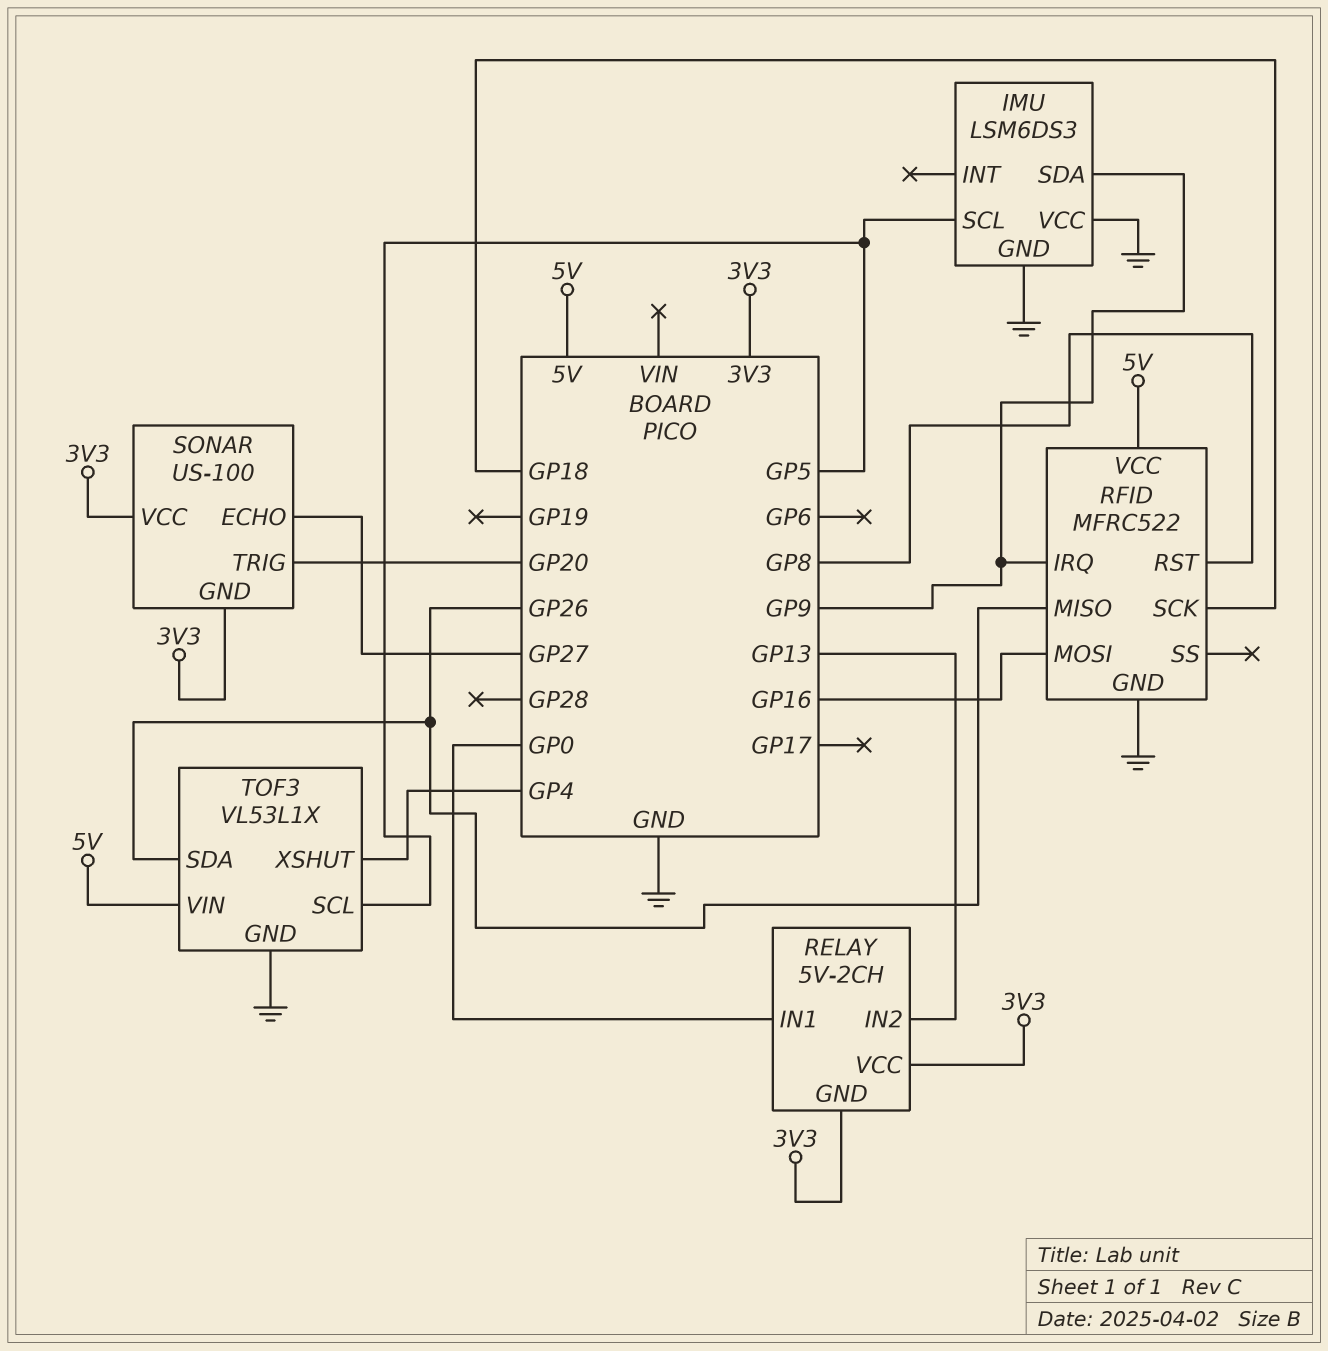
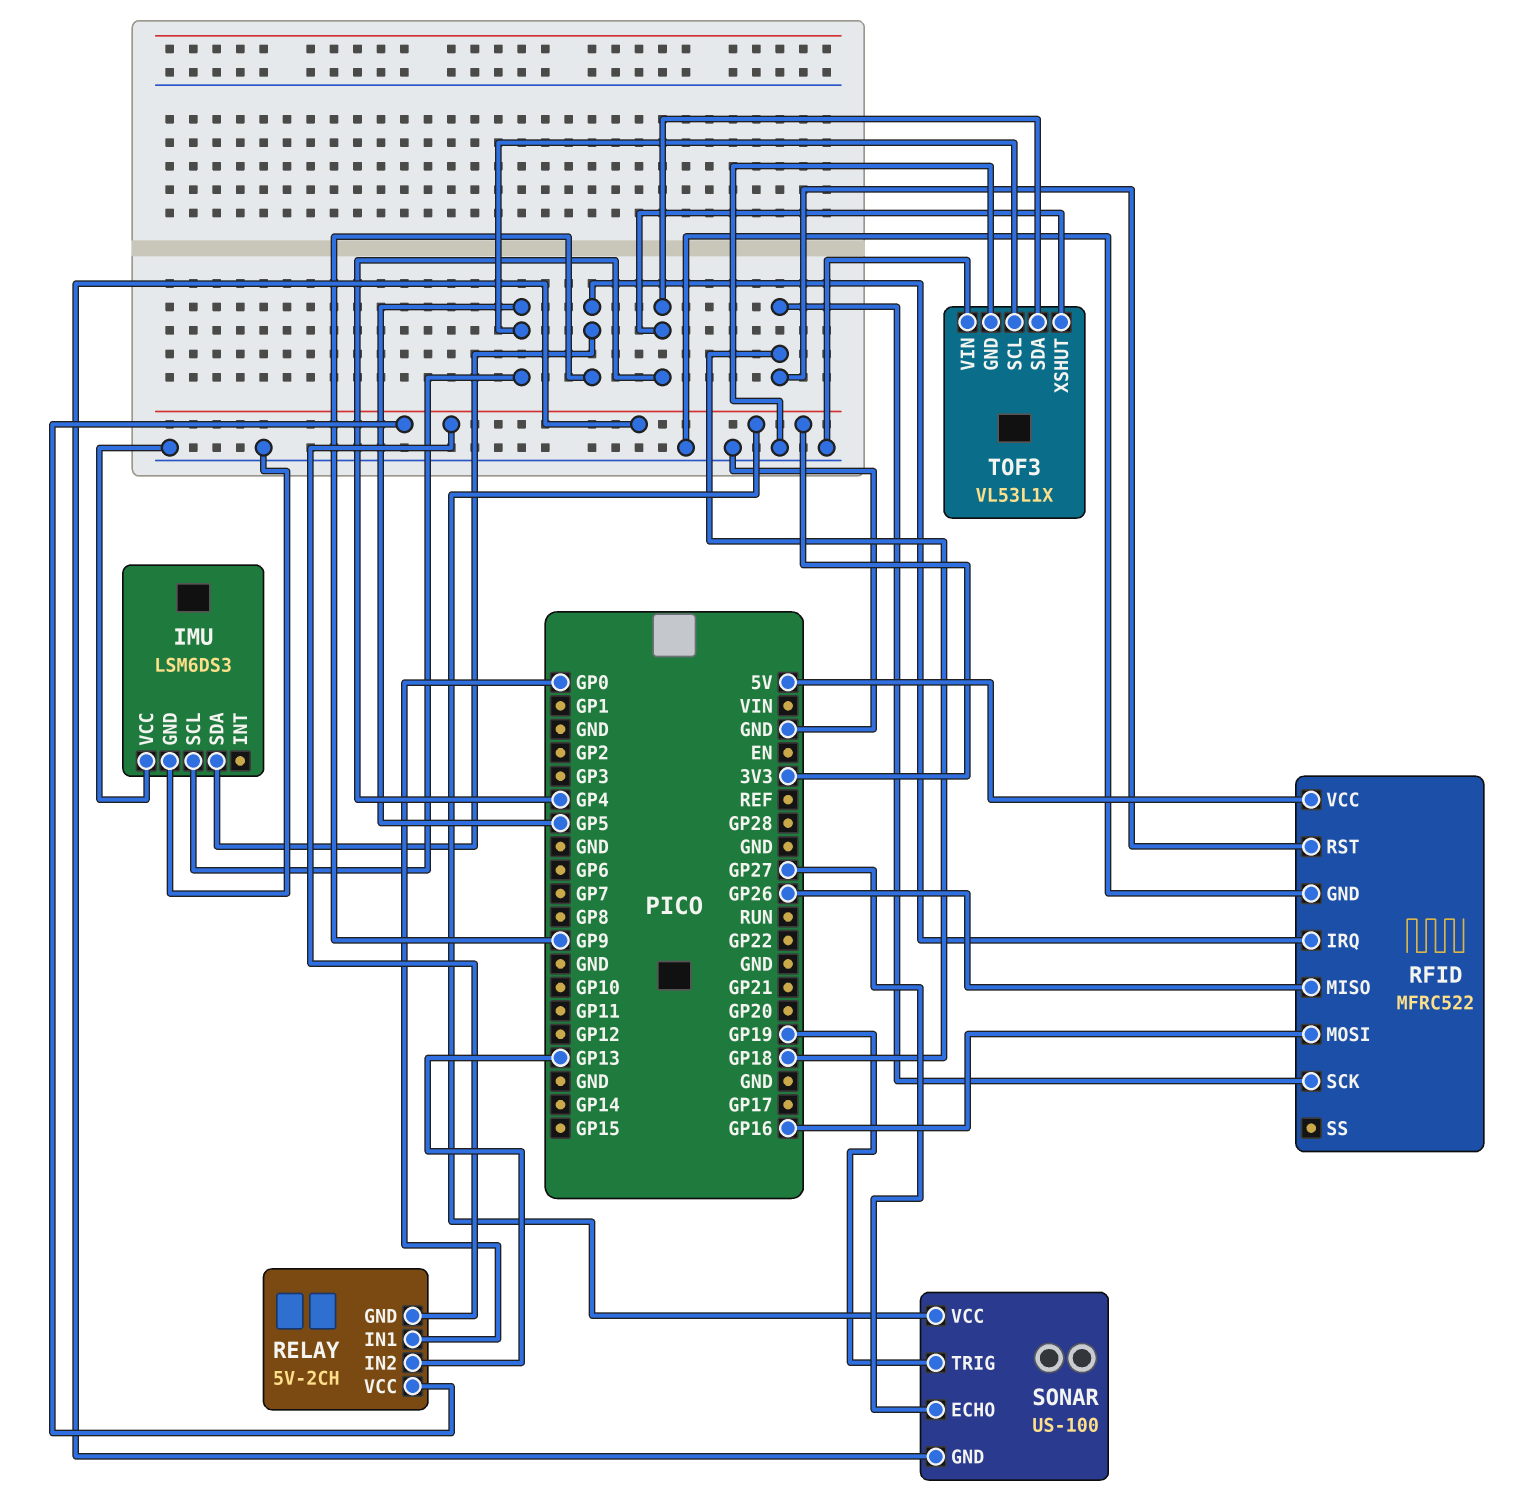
RFID pin RST: GP8 -> GP18
SONAR pin TRIG: GP20 -> GP19
TOF3 pin SDA: GP26 -> GP4
TOF3 pin VIN: 5V -> GND

